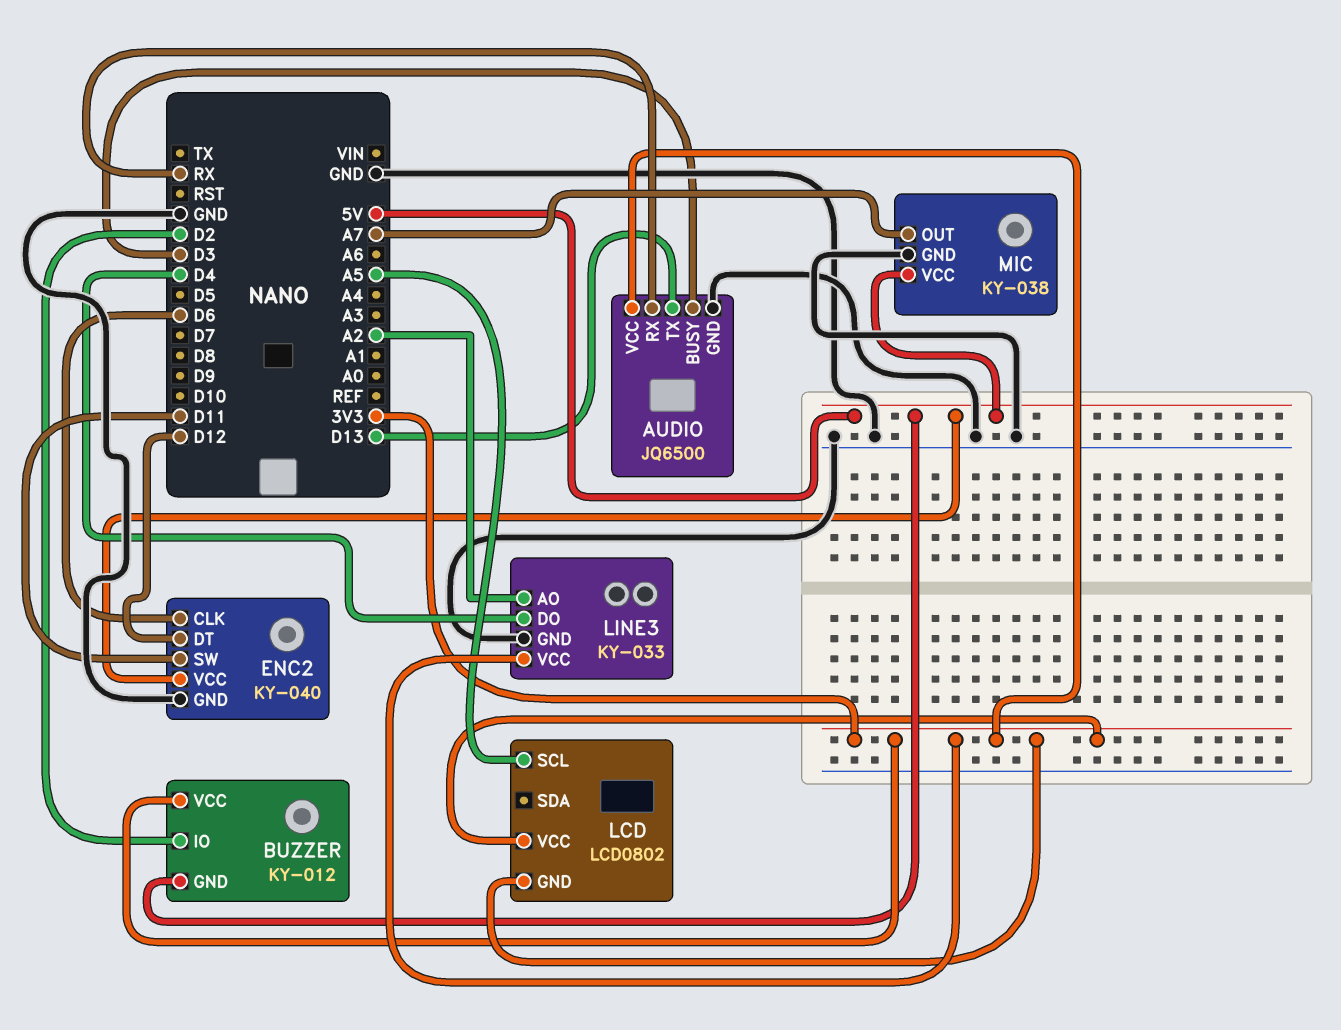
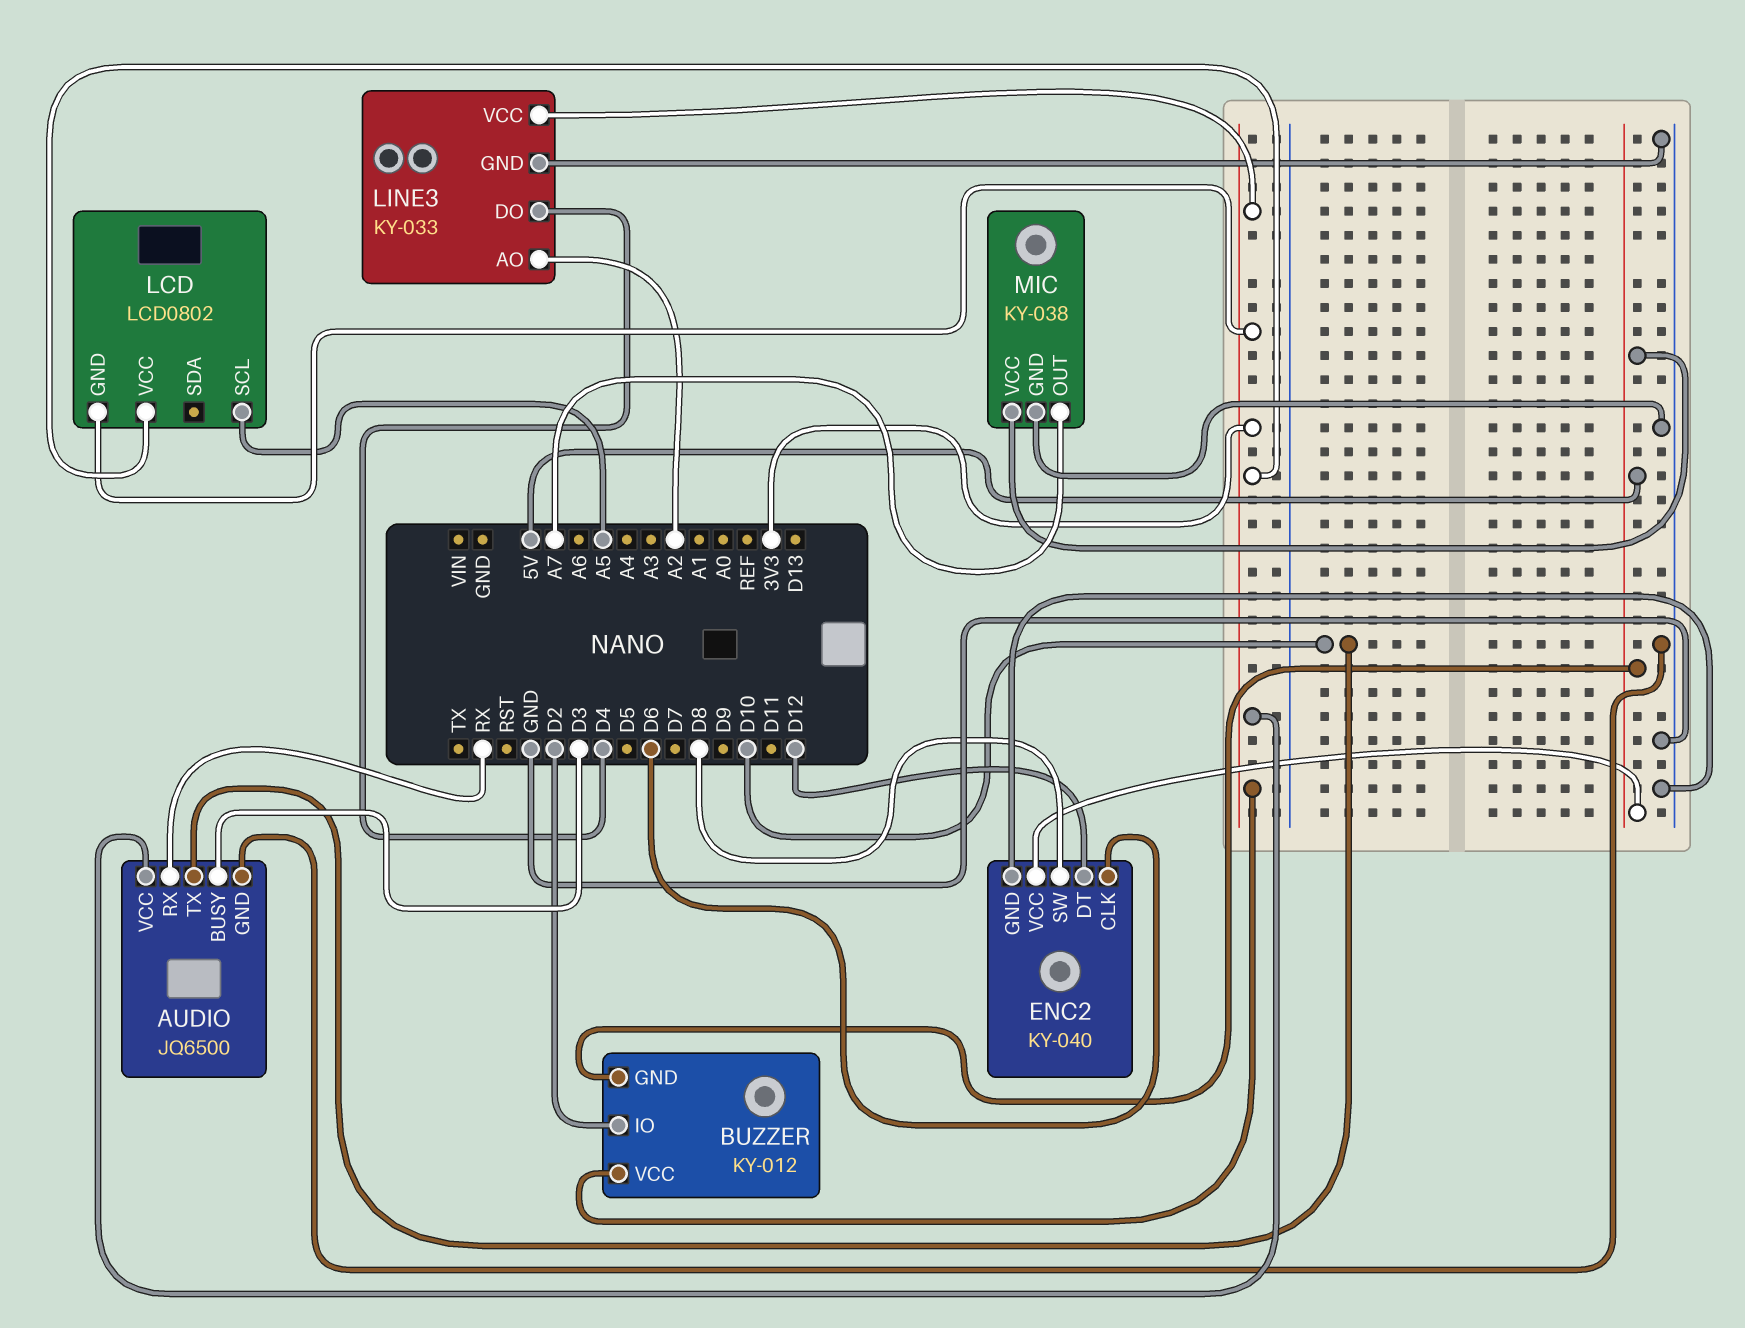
AUDIO pin TX: D13 -> D10
ENC2 pin SW: D11 -> D8

